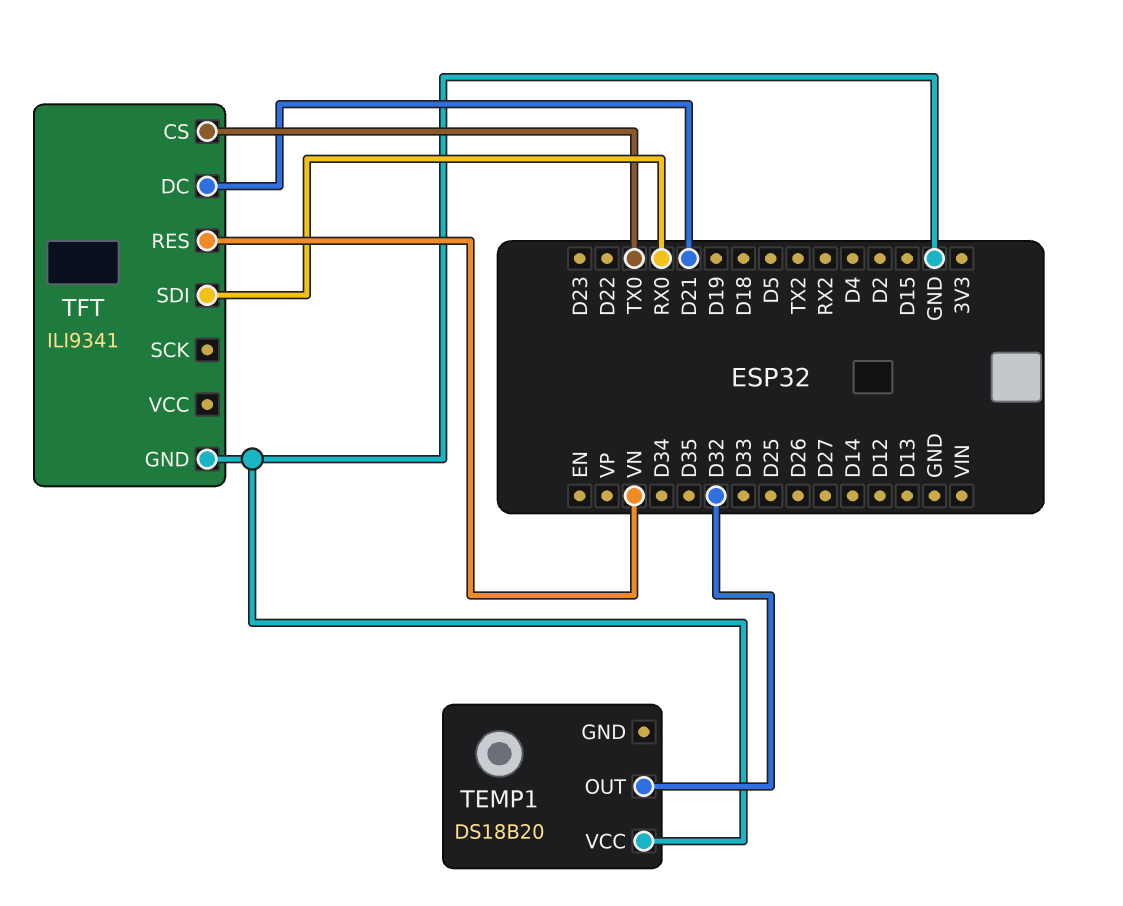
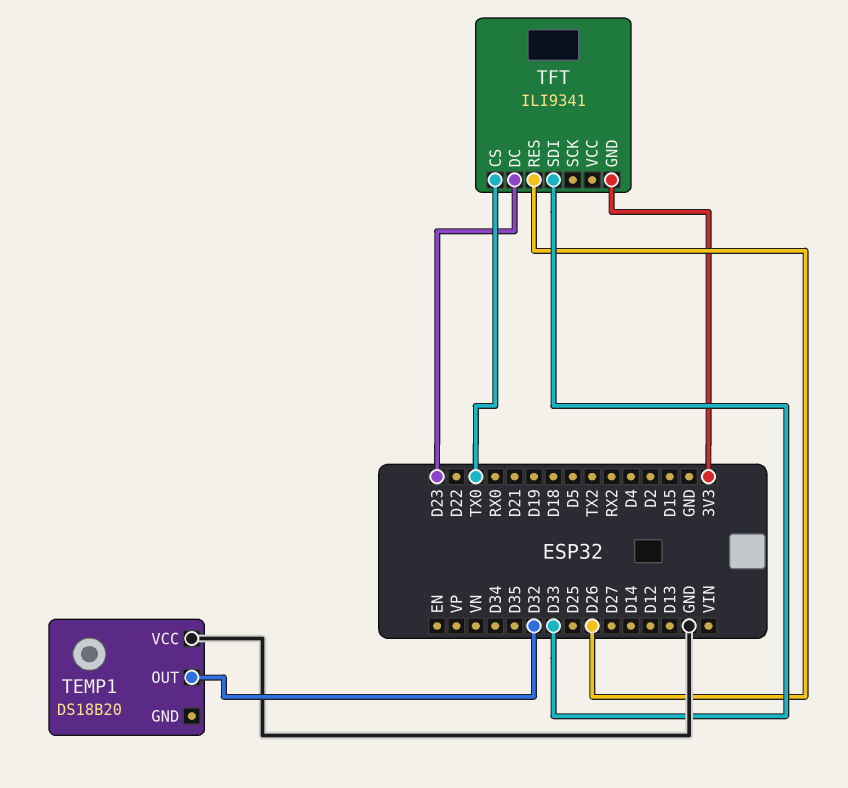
TFT pin DC: D21 -> D23
TFT pin GND: GND -> 3V3
TFT pin RES: VN -> D26
TFT pin SDI: RX0 -> D33

